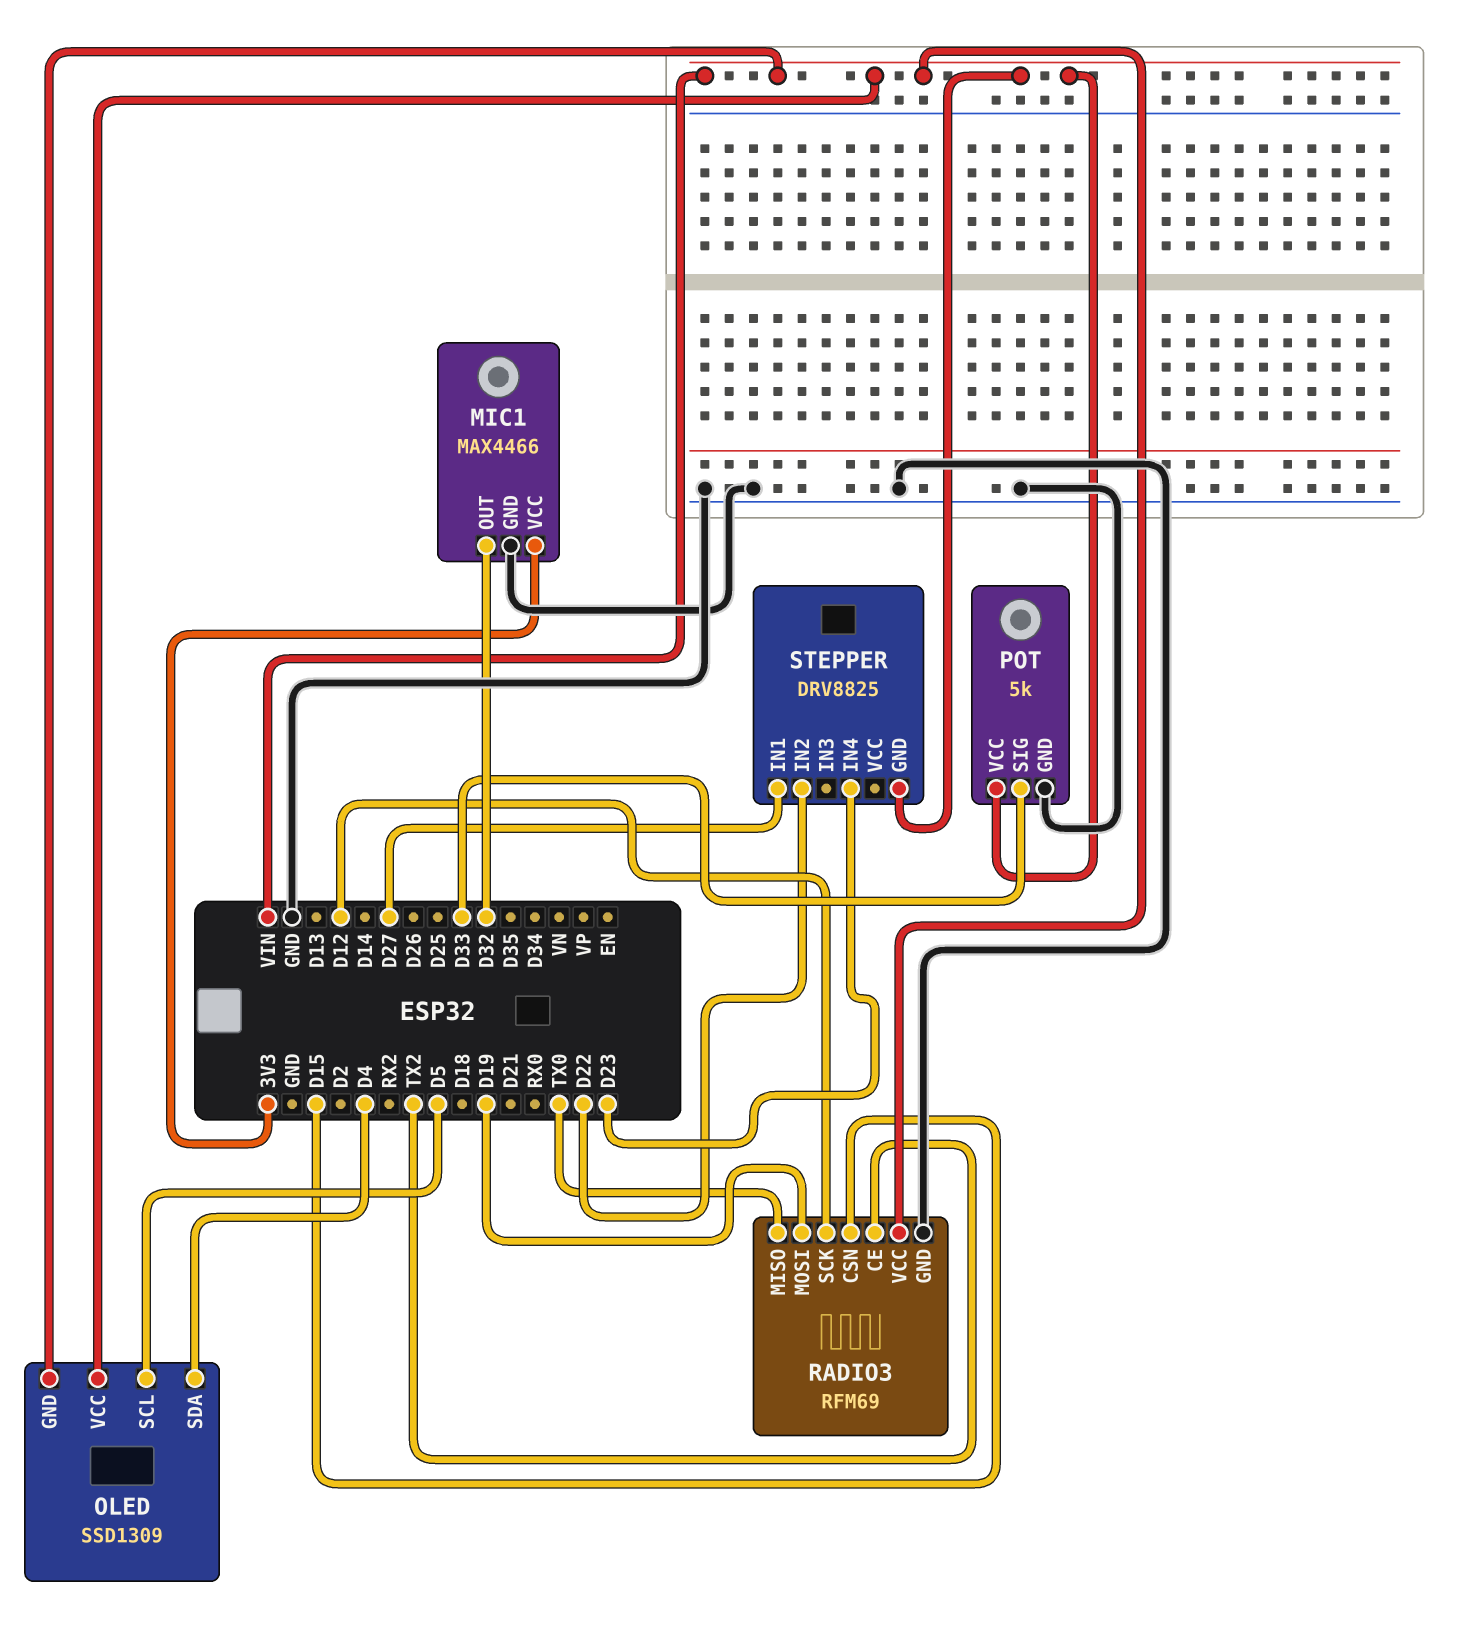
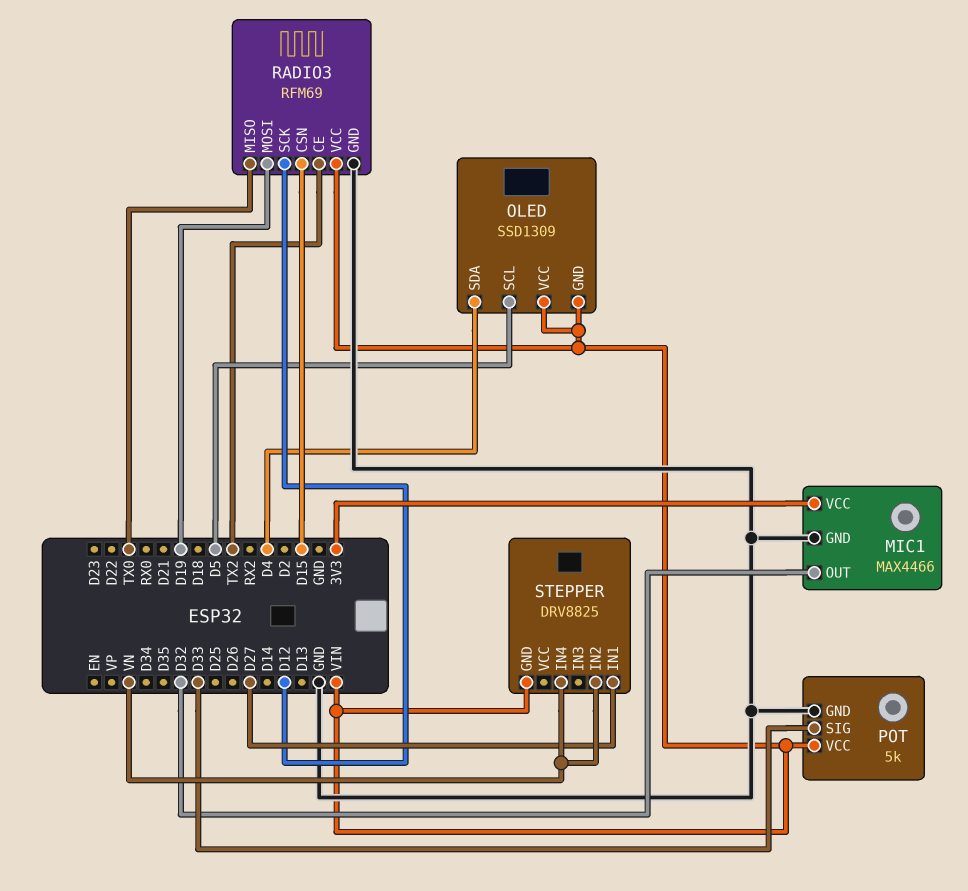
STEPPER pin IN2: D22 -> VN
STEPPER pin IN4: D23 -> VN

